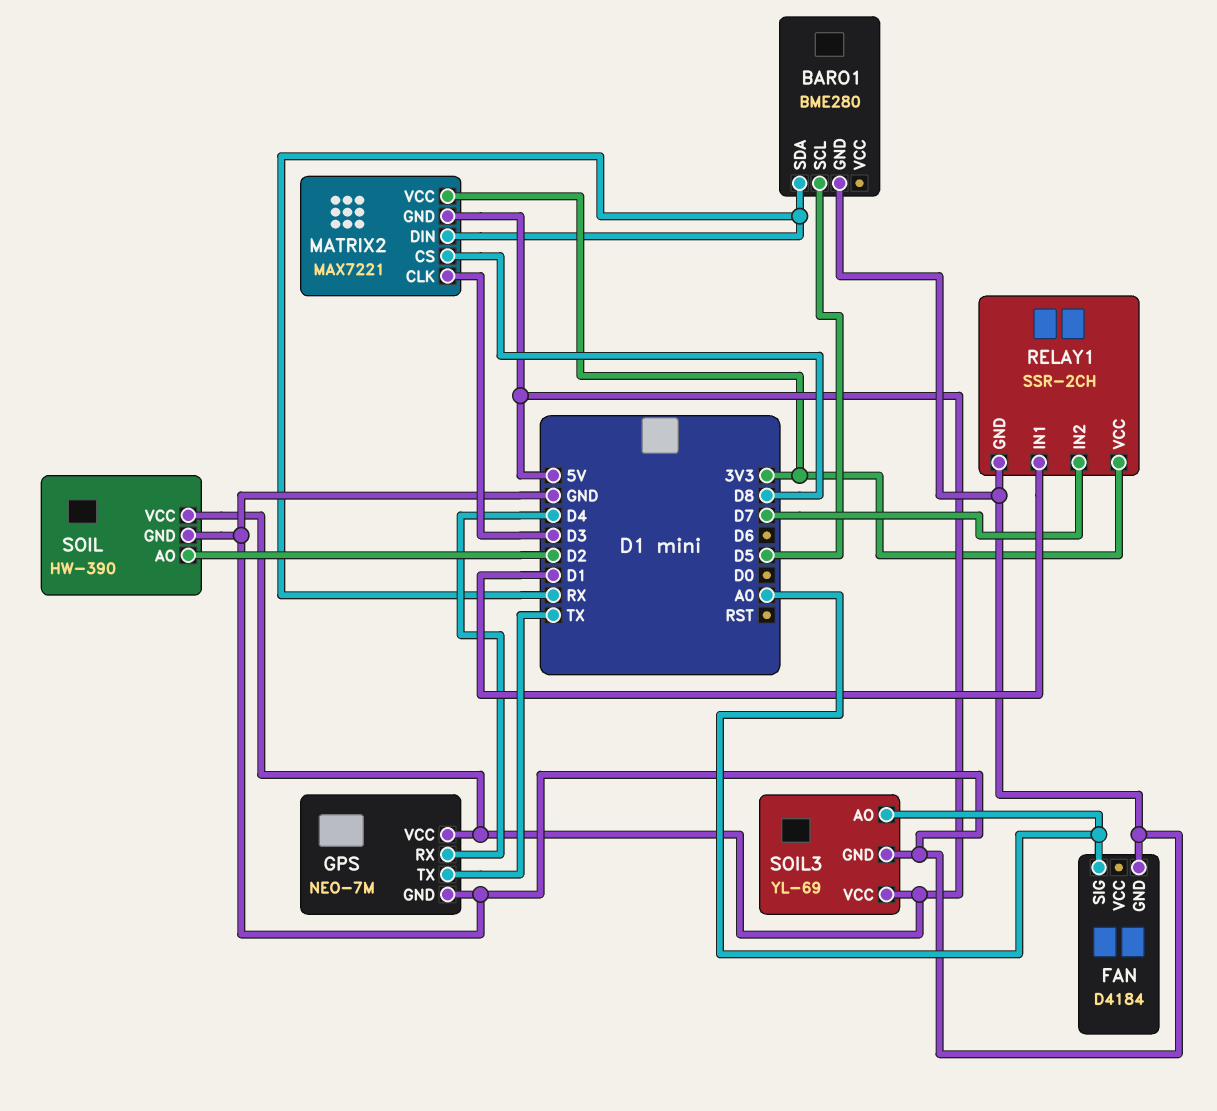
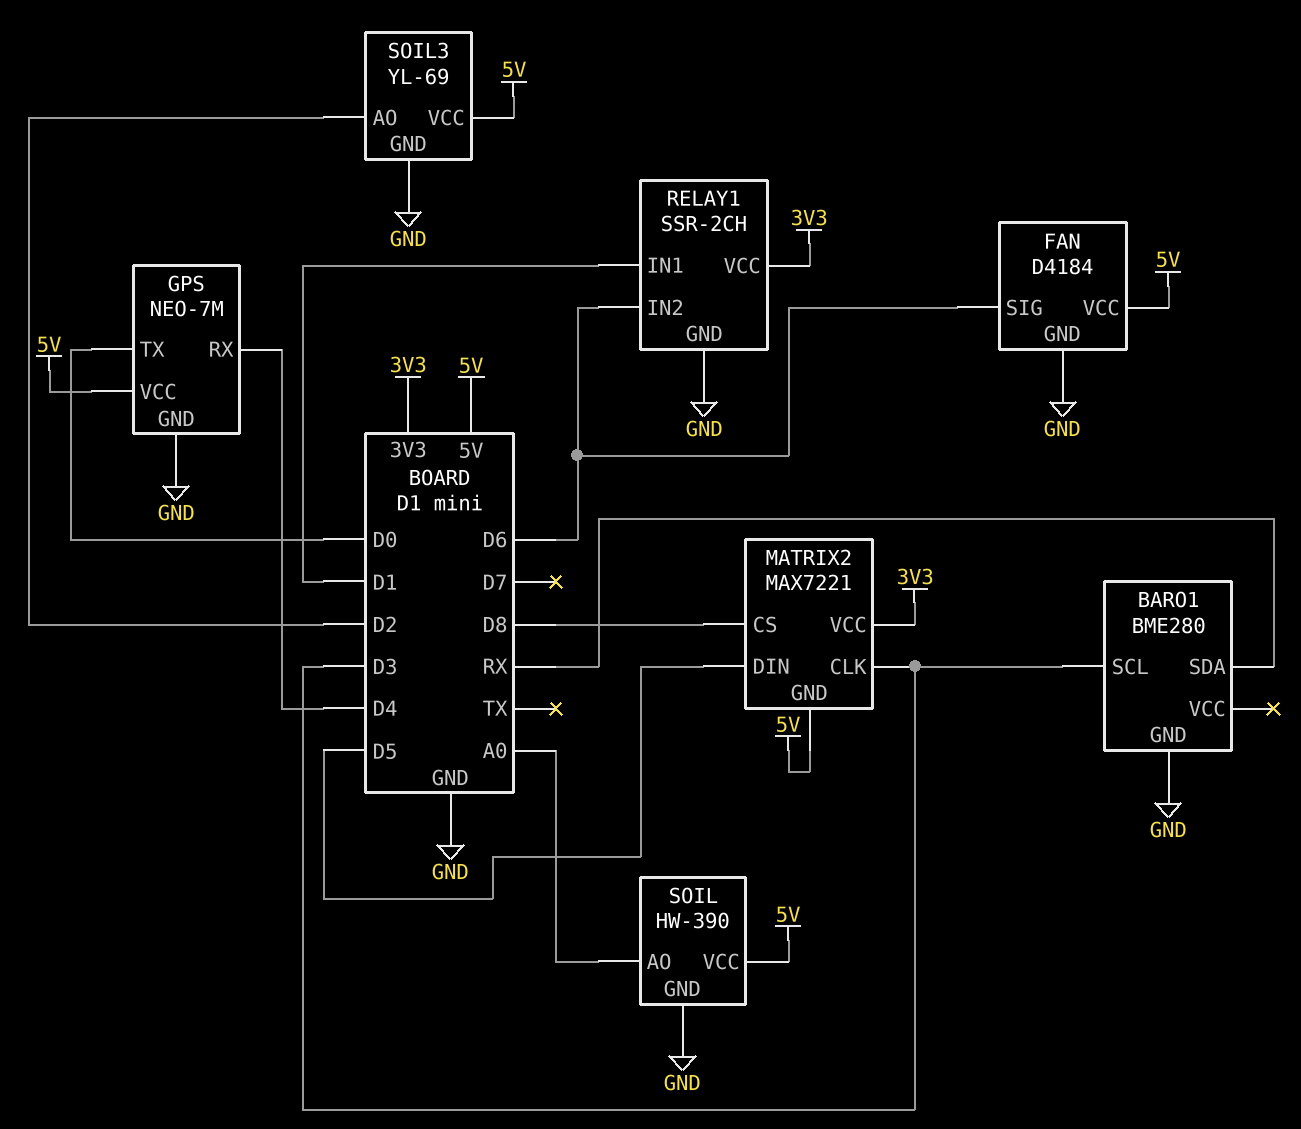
BARO1 pin SCL: D5 -> D3
FAN pin SIG: A0 -> D6
FAN pin VCC: none -> 5V
GPS pin TX: TX -> D0
MATRIX2 pin DIN: RX -> D5
RELAY1 pin IN2: D7 -> D6
SOIL pin AO: D2 -> A0
SOIL3 pin AO: A0 -> D2

